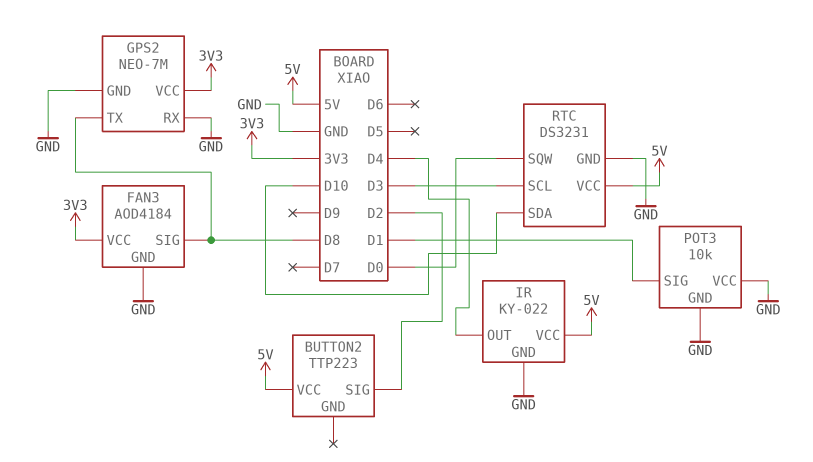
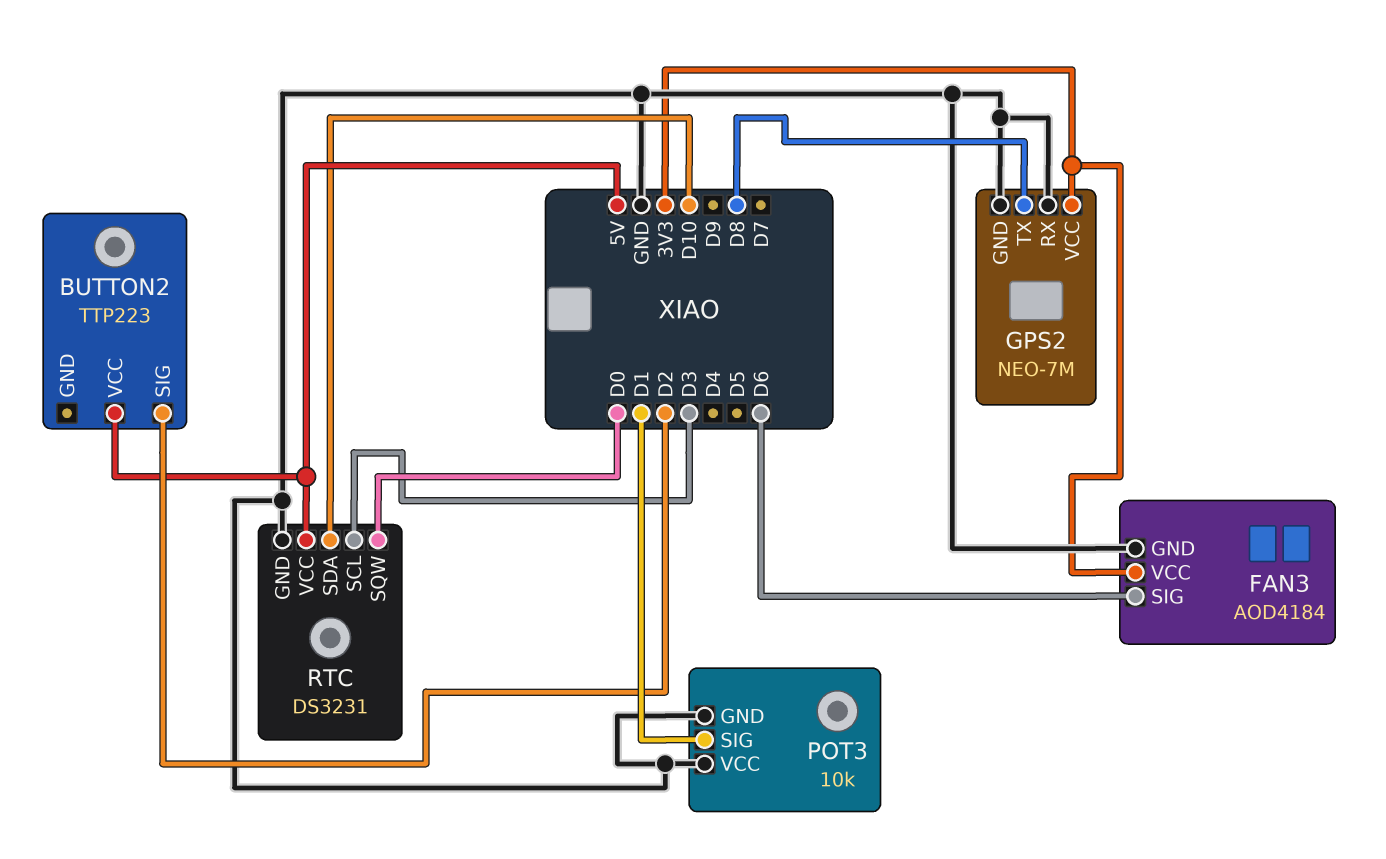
FAN3 pin SIG: D8 -> D6
IR: KY-022 -> none
IR pin GND: GND -> none
IR pin OUT: D4 -> none
IR pin VCC: 5V -> none

